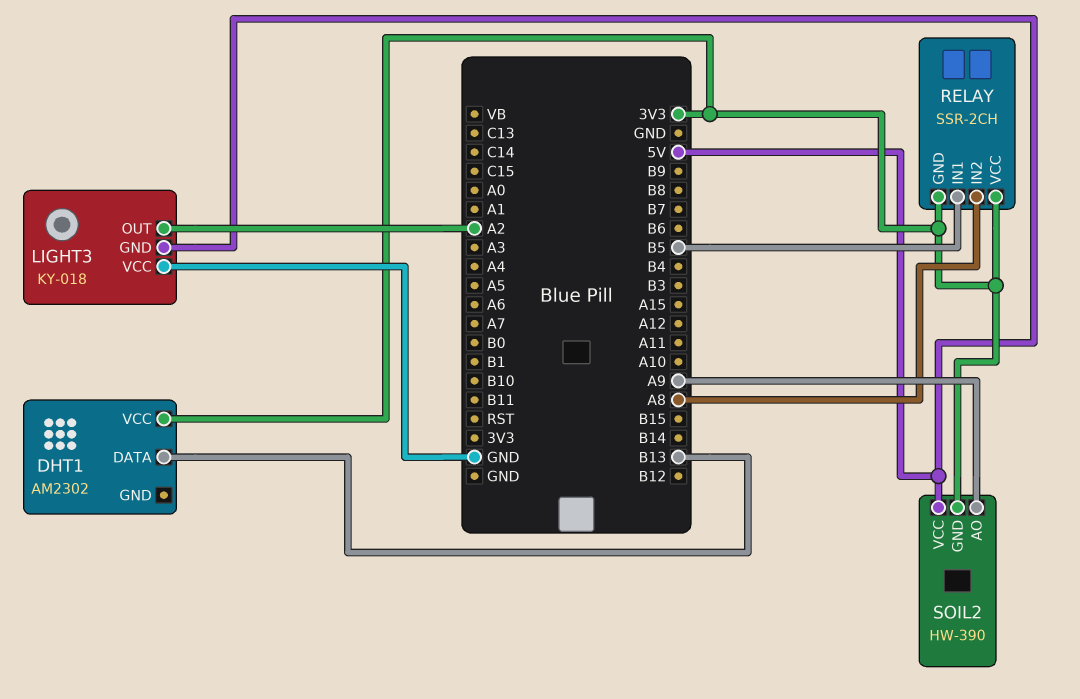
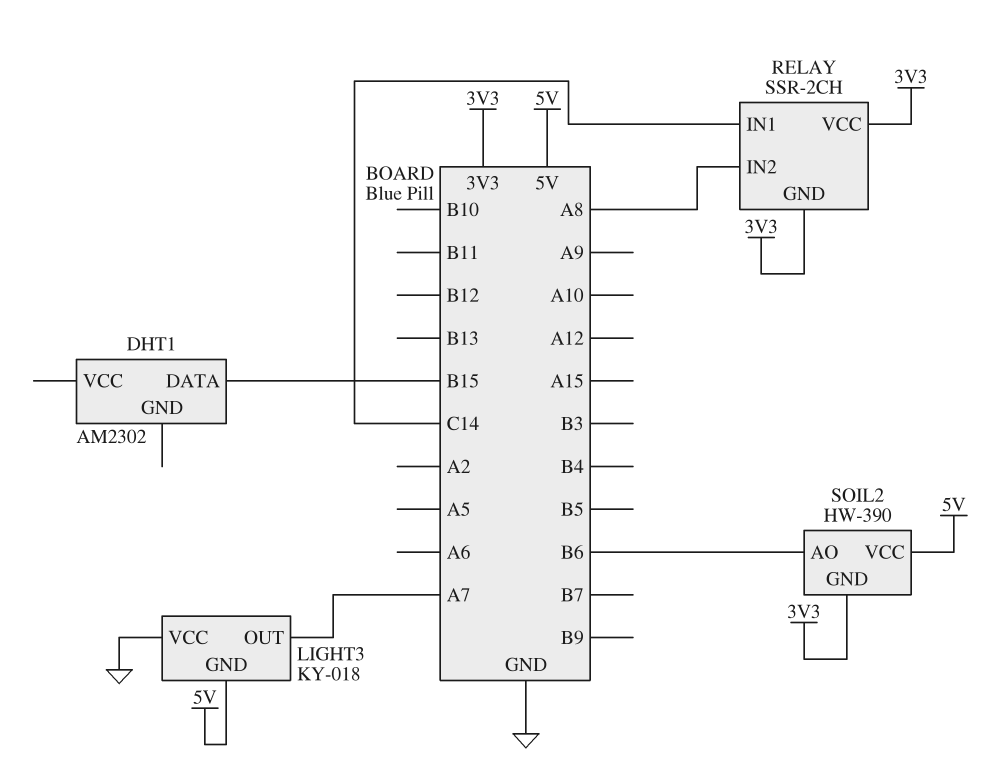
DHT1 pin DATA: B13 -> B15
DHT1 pin VCC: 3V3 -> none
LIGHT3 pin OUT: A2 -> A7
RELAY pin IN1: B5 -> C14
SOIL2 pin AO: A9 -> B6

